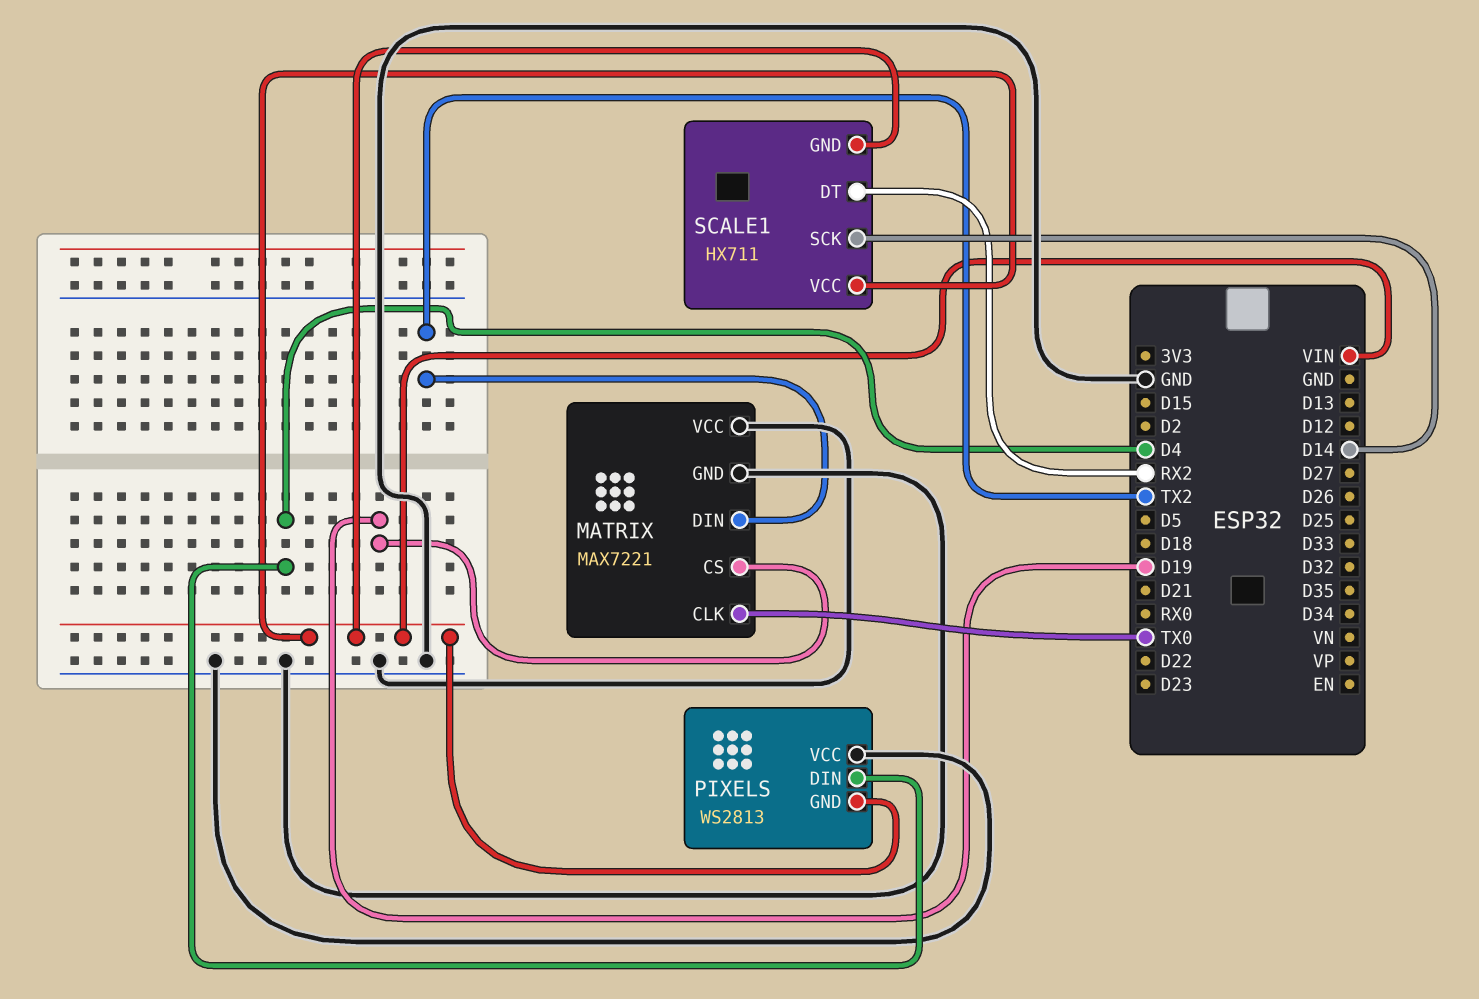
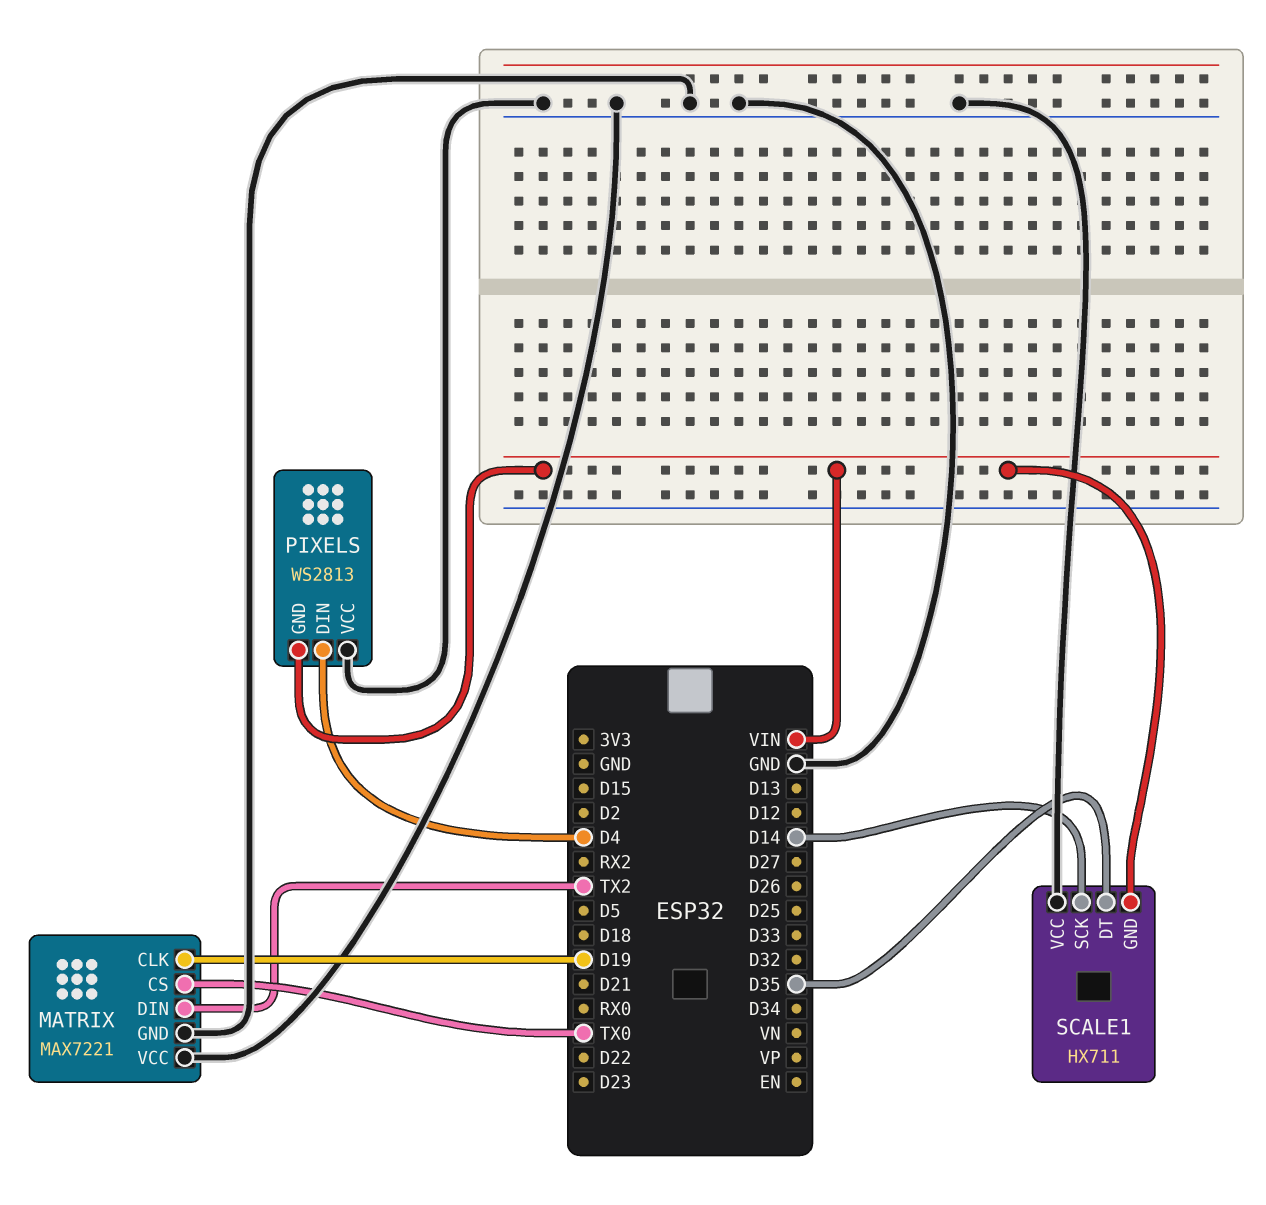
MATRIX pin CLK: TX0 -> D19
MATRIX pin CS: D19 -> TX0
SCALE1 pin DT: RX2 -> D35
SCALE1 pin VCC: VIN -> GND

